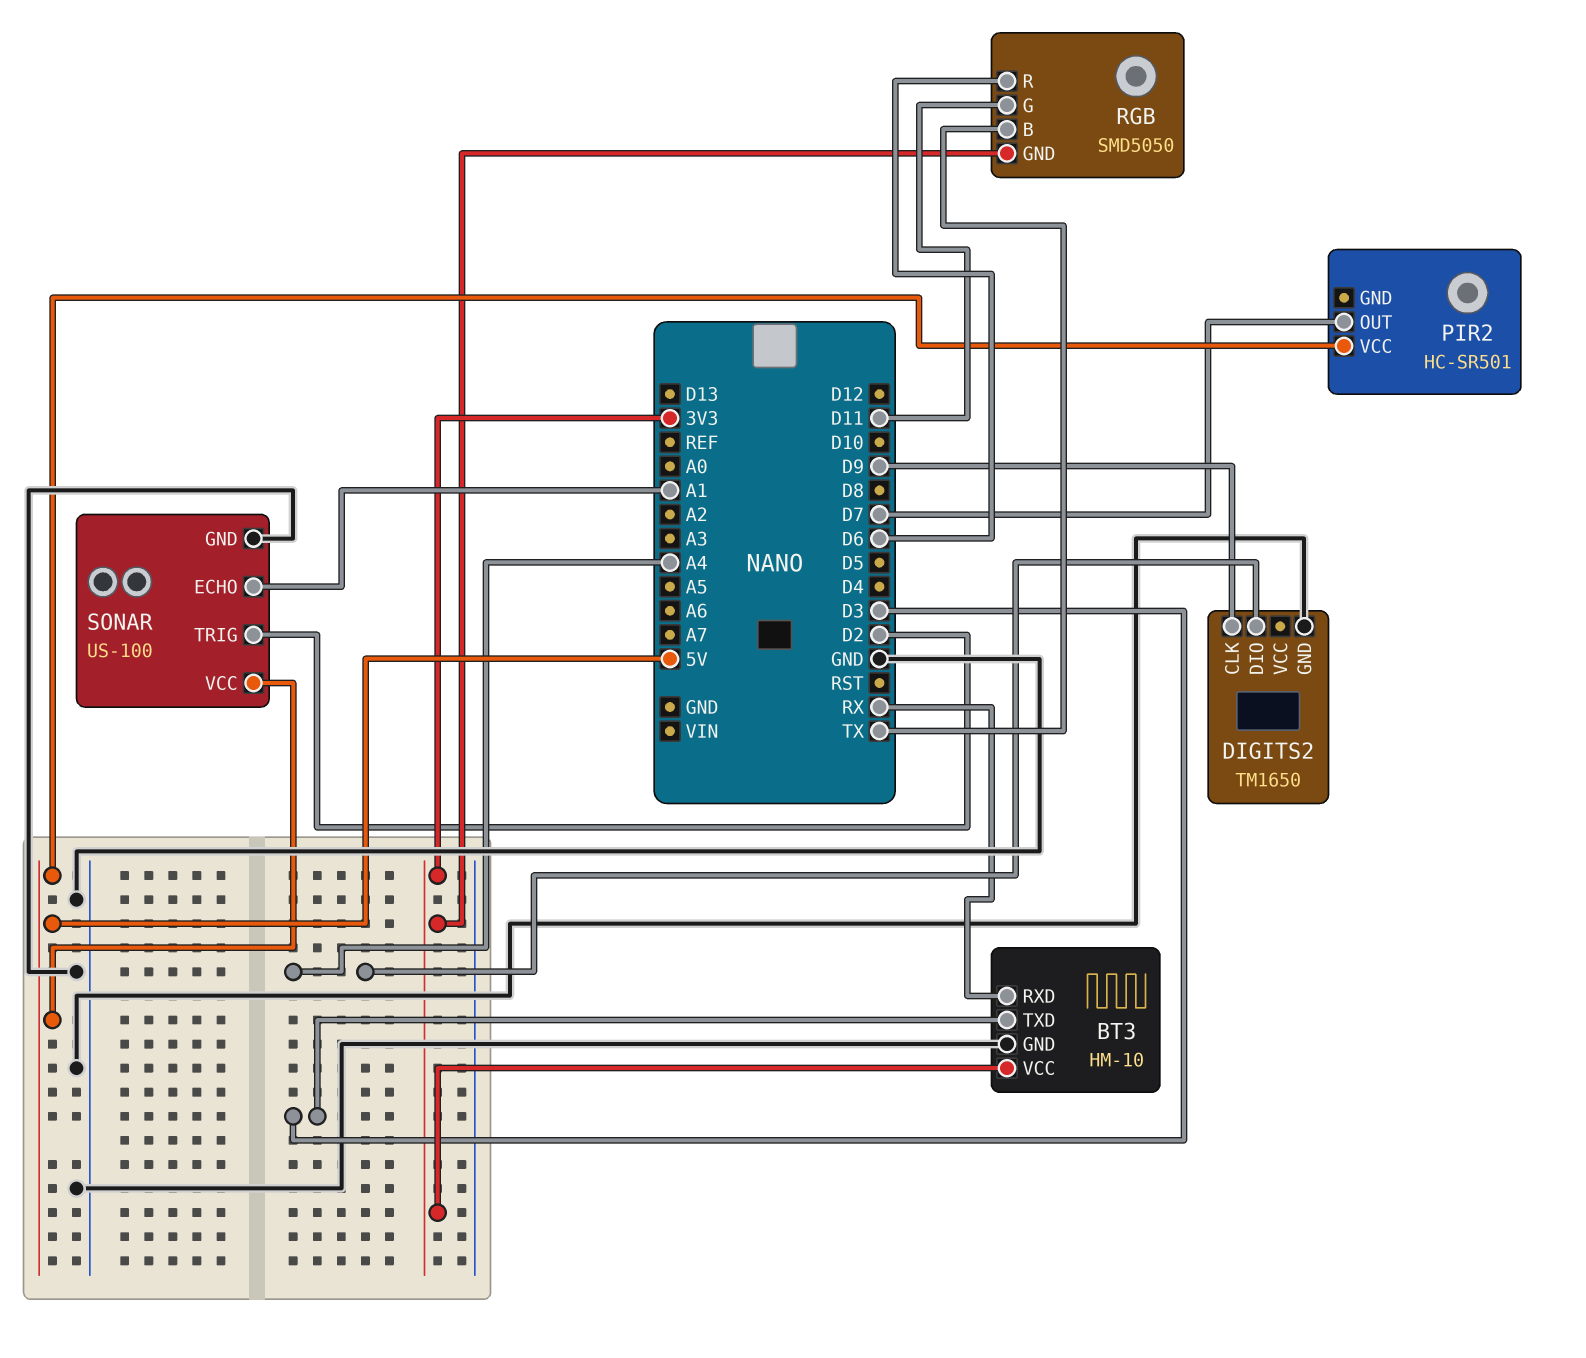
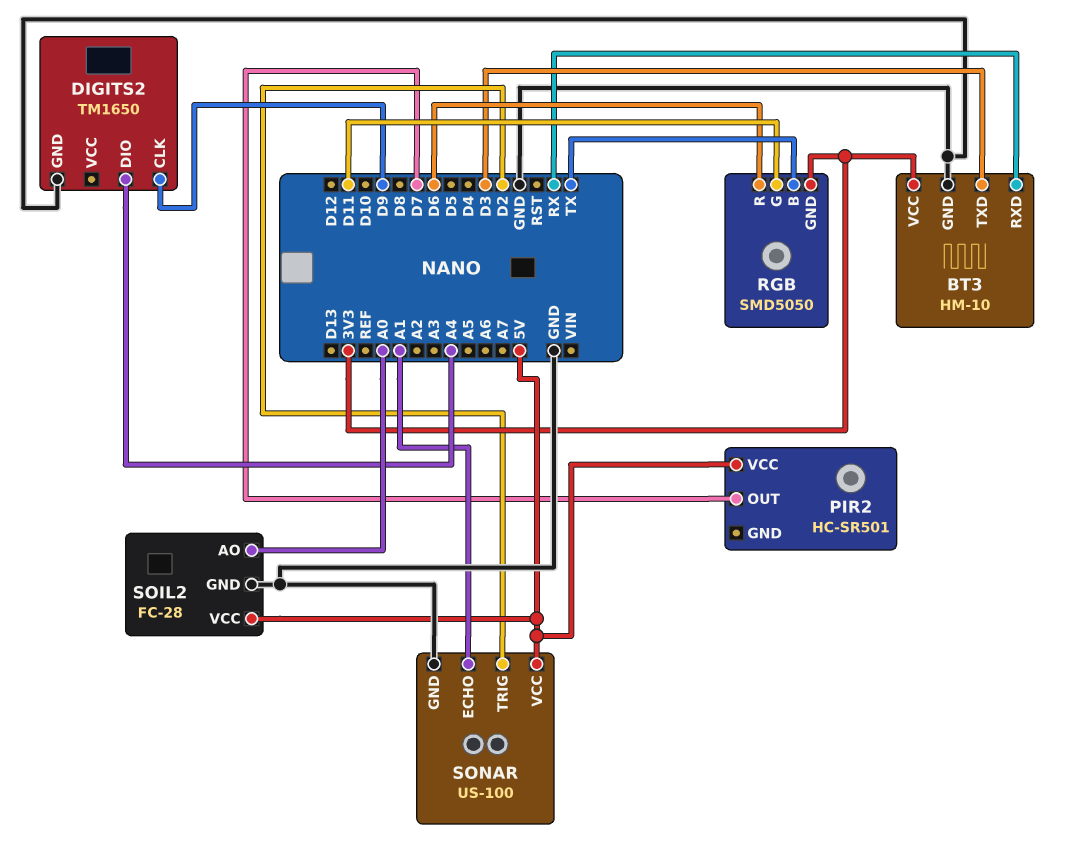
SOIL2: none -> FC-28
SOIL2 pin AO: none -> A0
SOIL2 pin GND: none -> GND
SOIL2 pin VCC: none -> 5V

